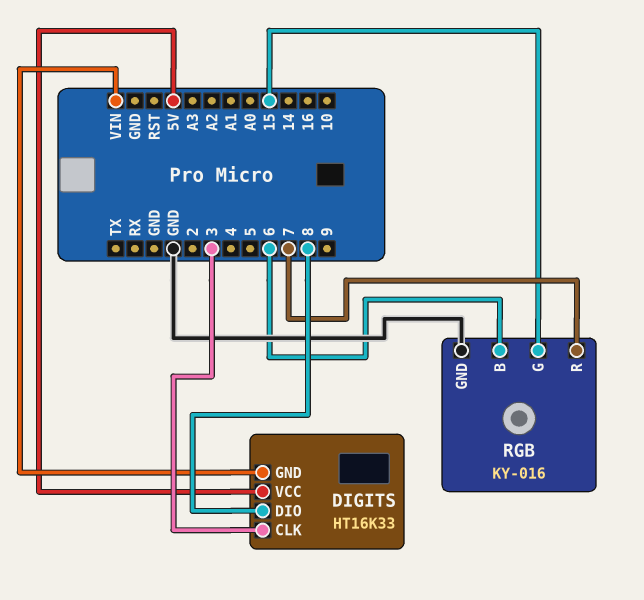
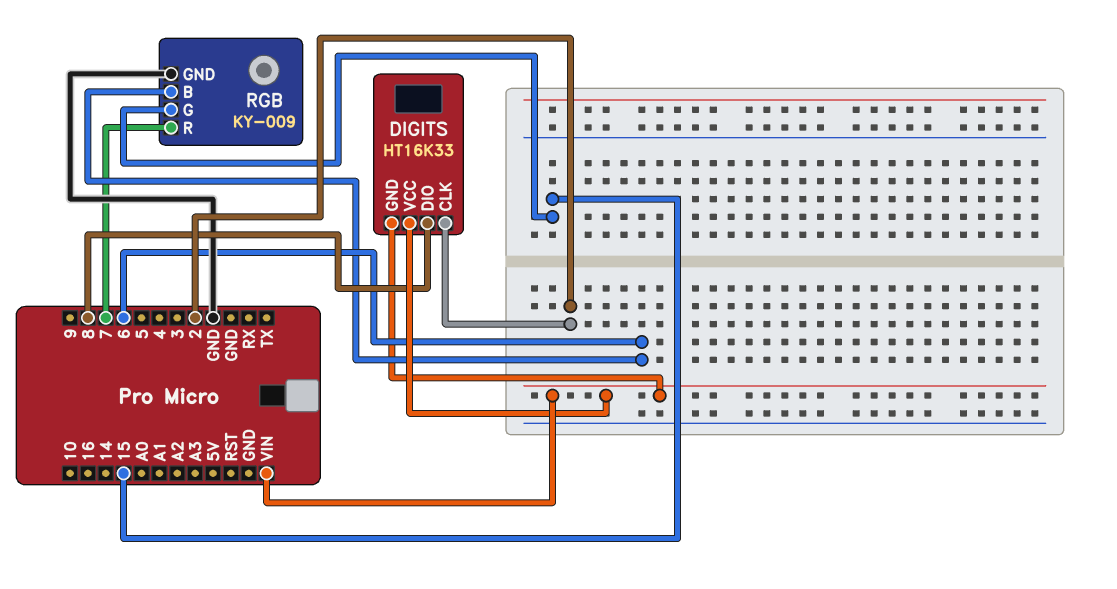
DIGITS pin CLK: 3 -> 2
DIGITS pin VCC: 5V -> VIN
RGB: KY-016 -> KY-009

